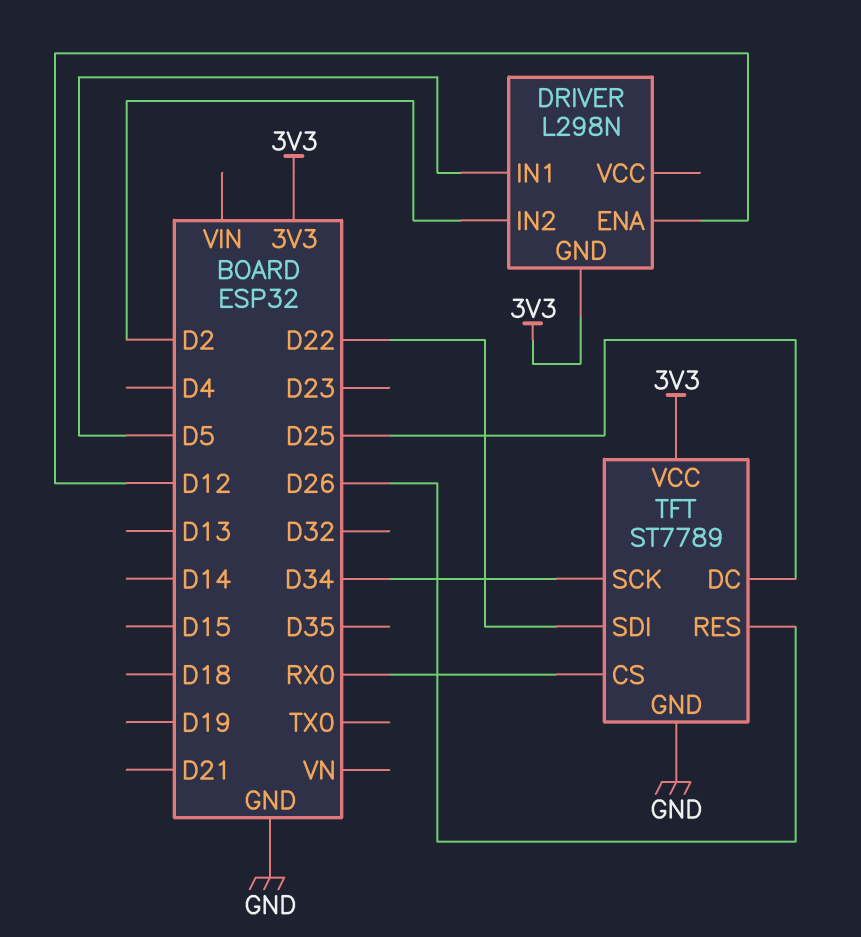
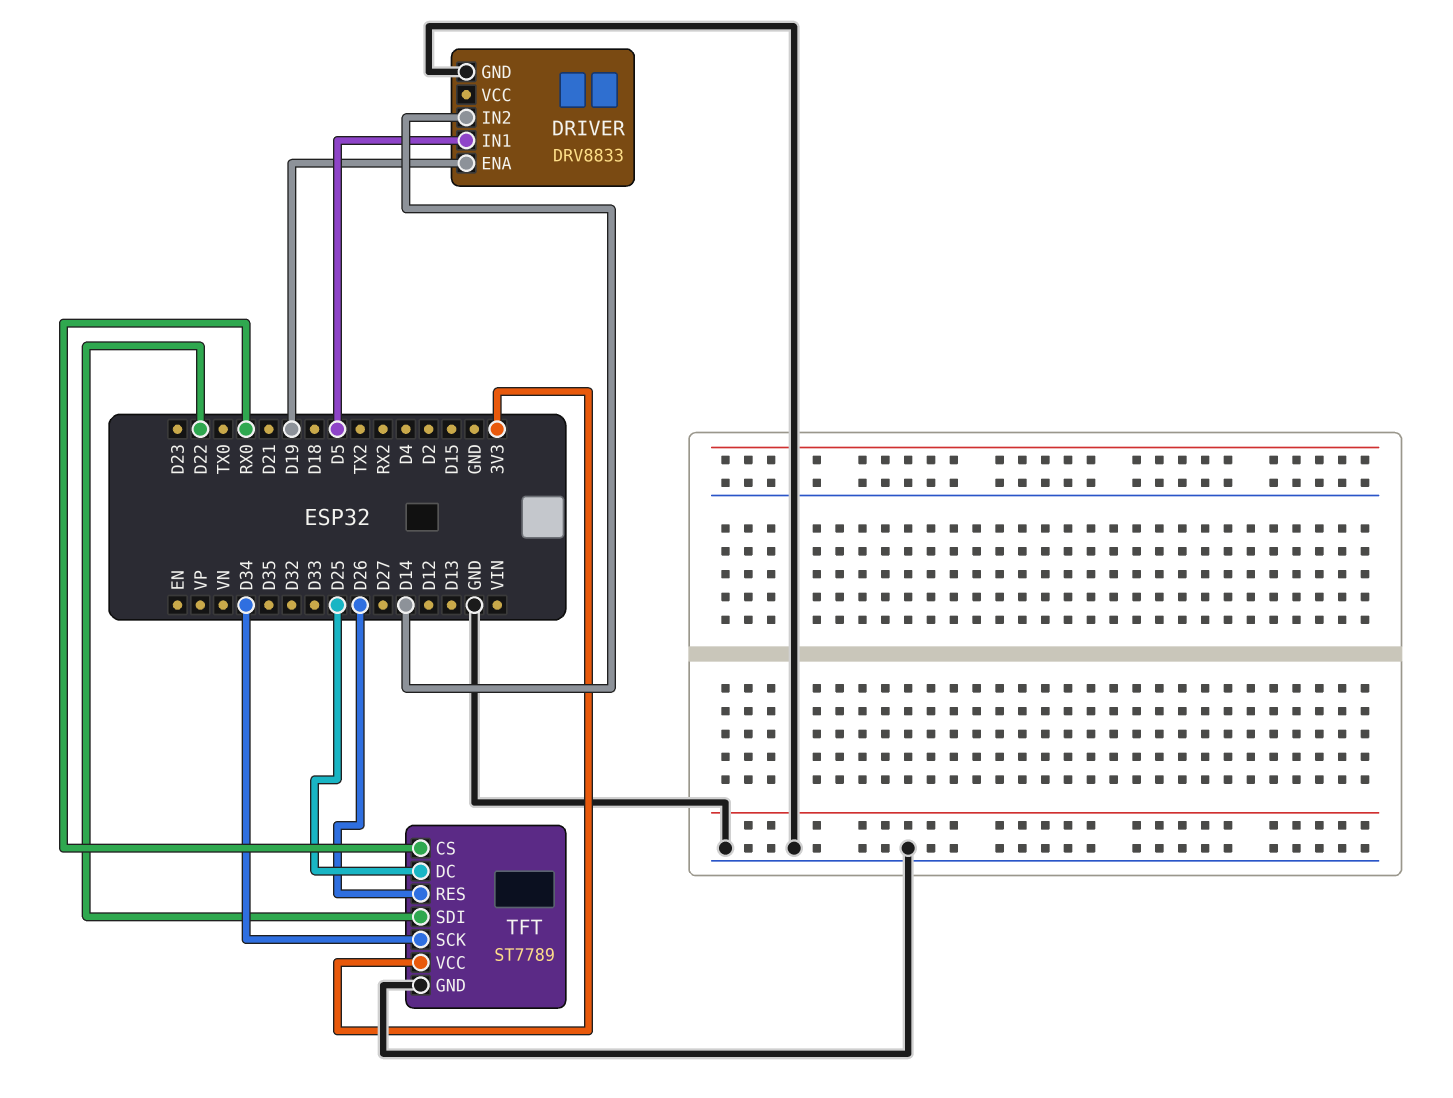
DRIVER: L298N -> DRV8833
DRIVER pin ENA: D12 -> D19
DRIVER pin GND: 3V3 -> GND
DRIVER pin IN2: D2 -> D14

